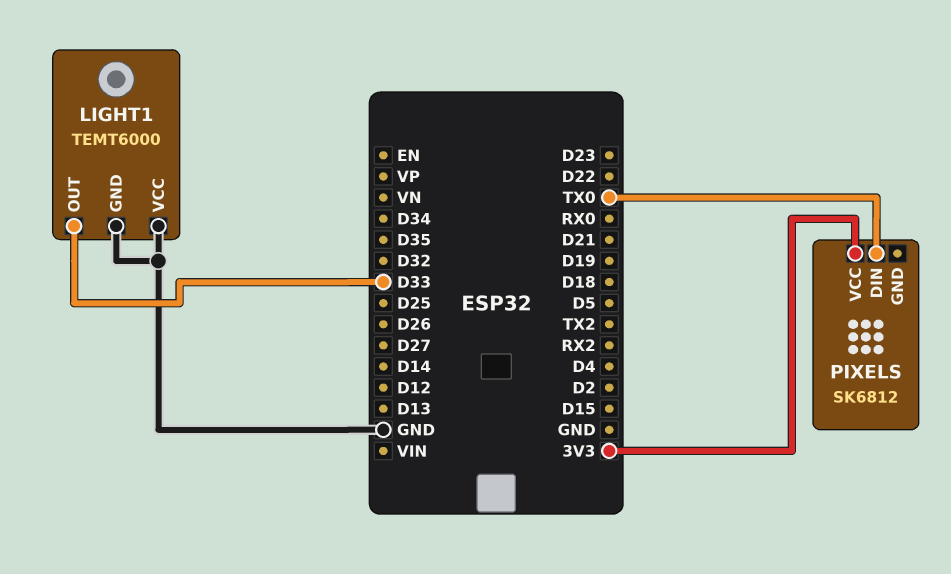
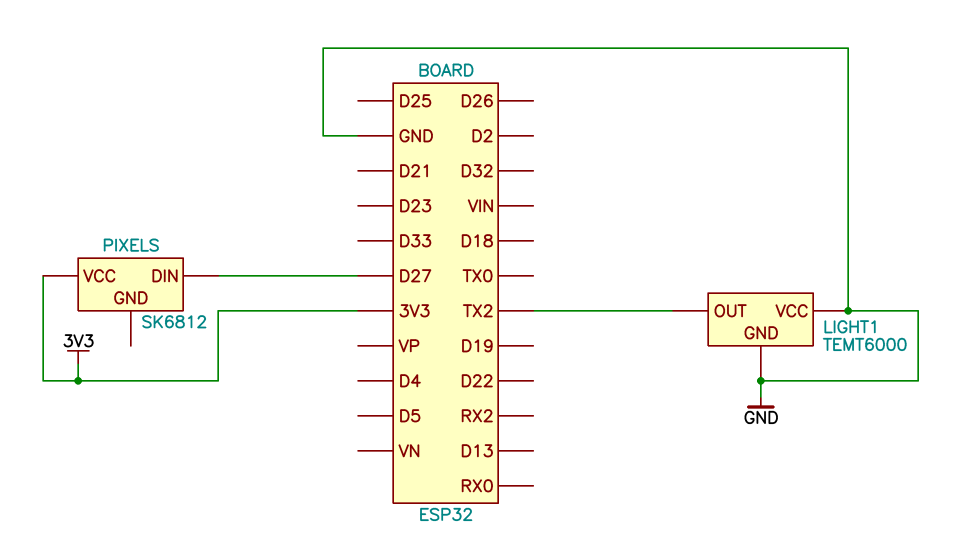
LIGHT1 pin OUT: D33 -> TX2
PIXELS pin DIN: TX0 -> D27

